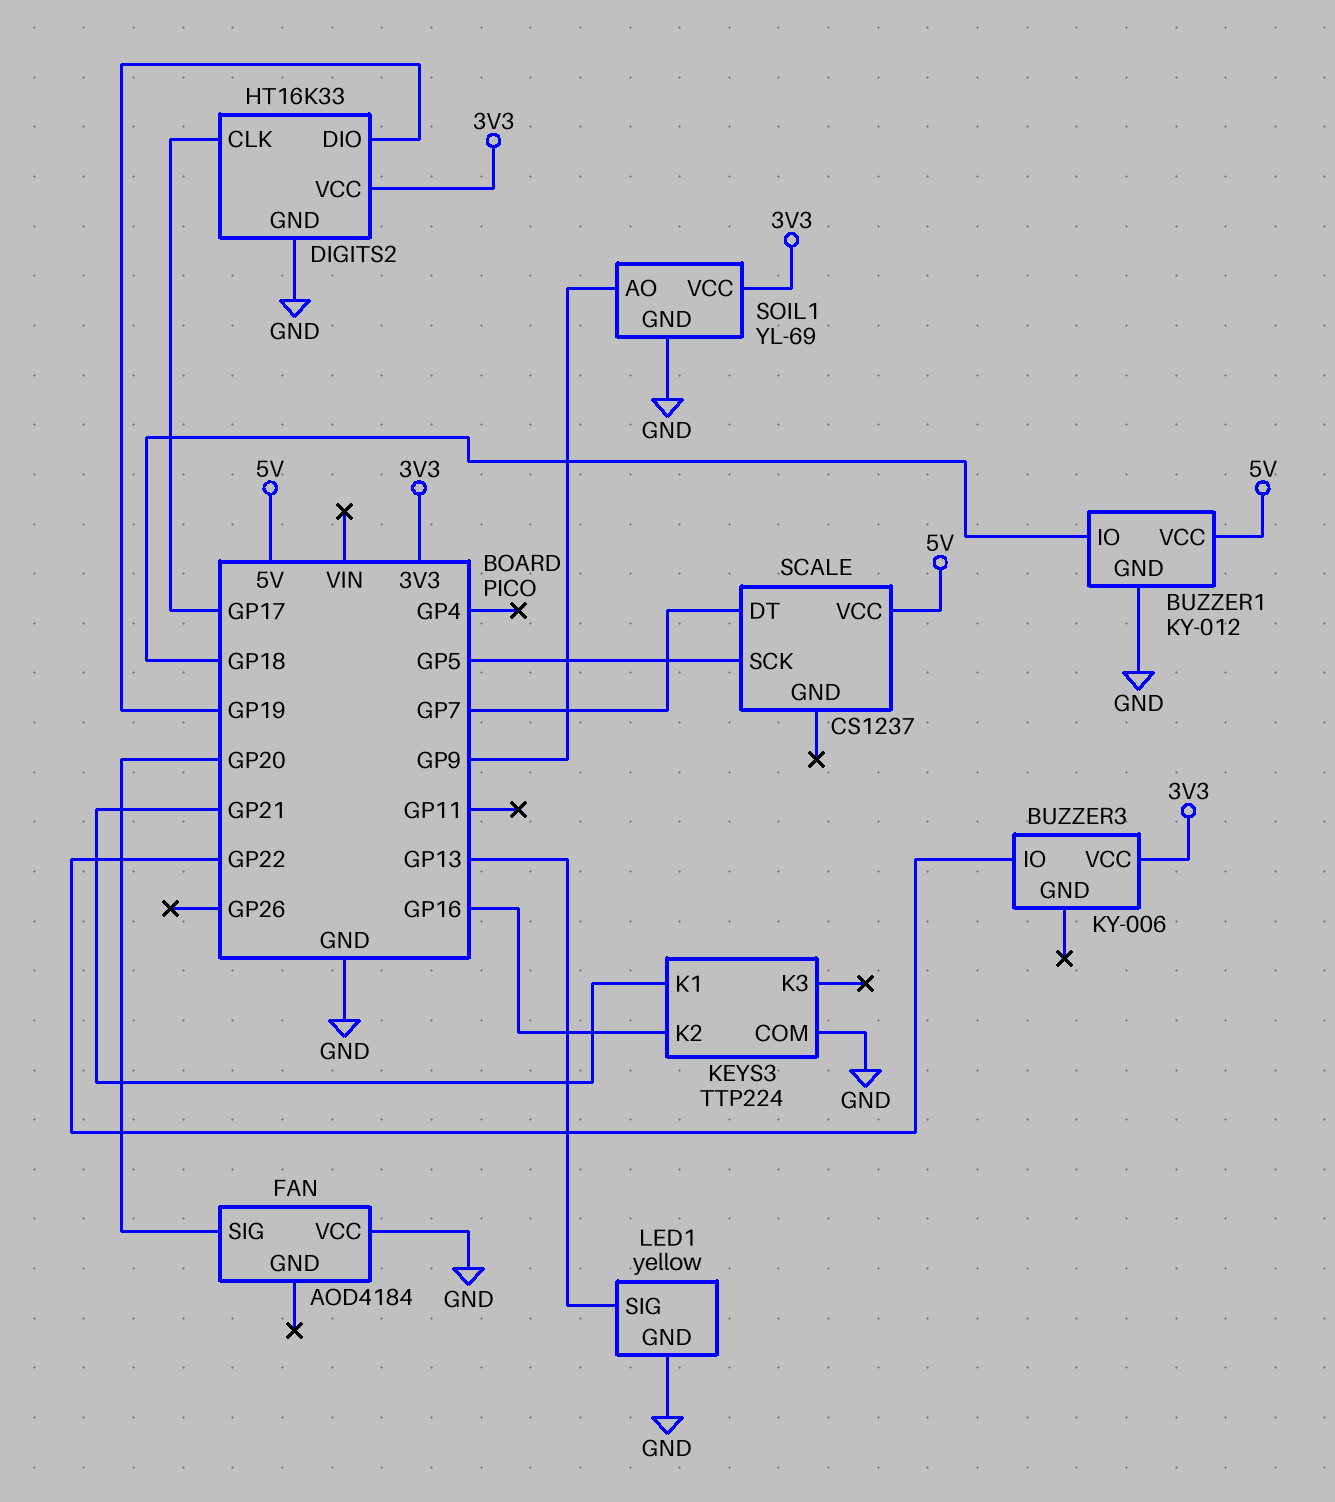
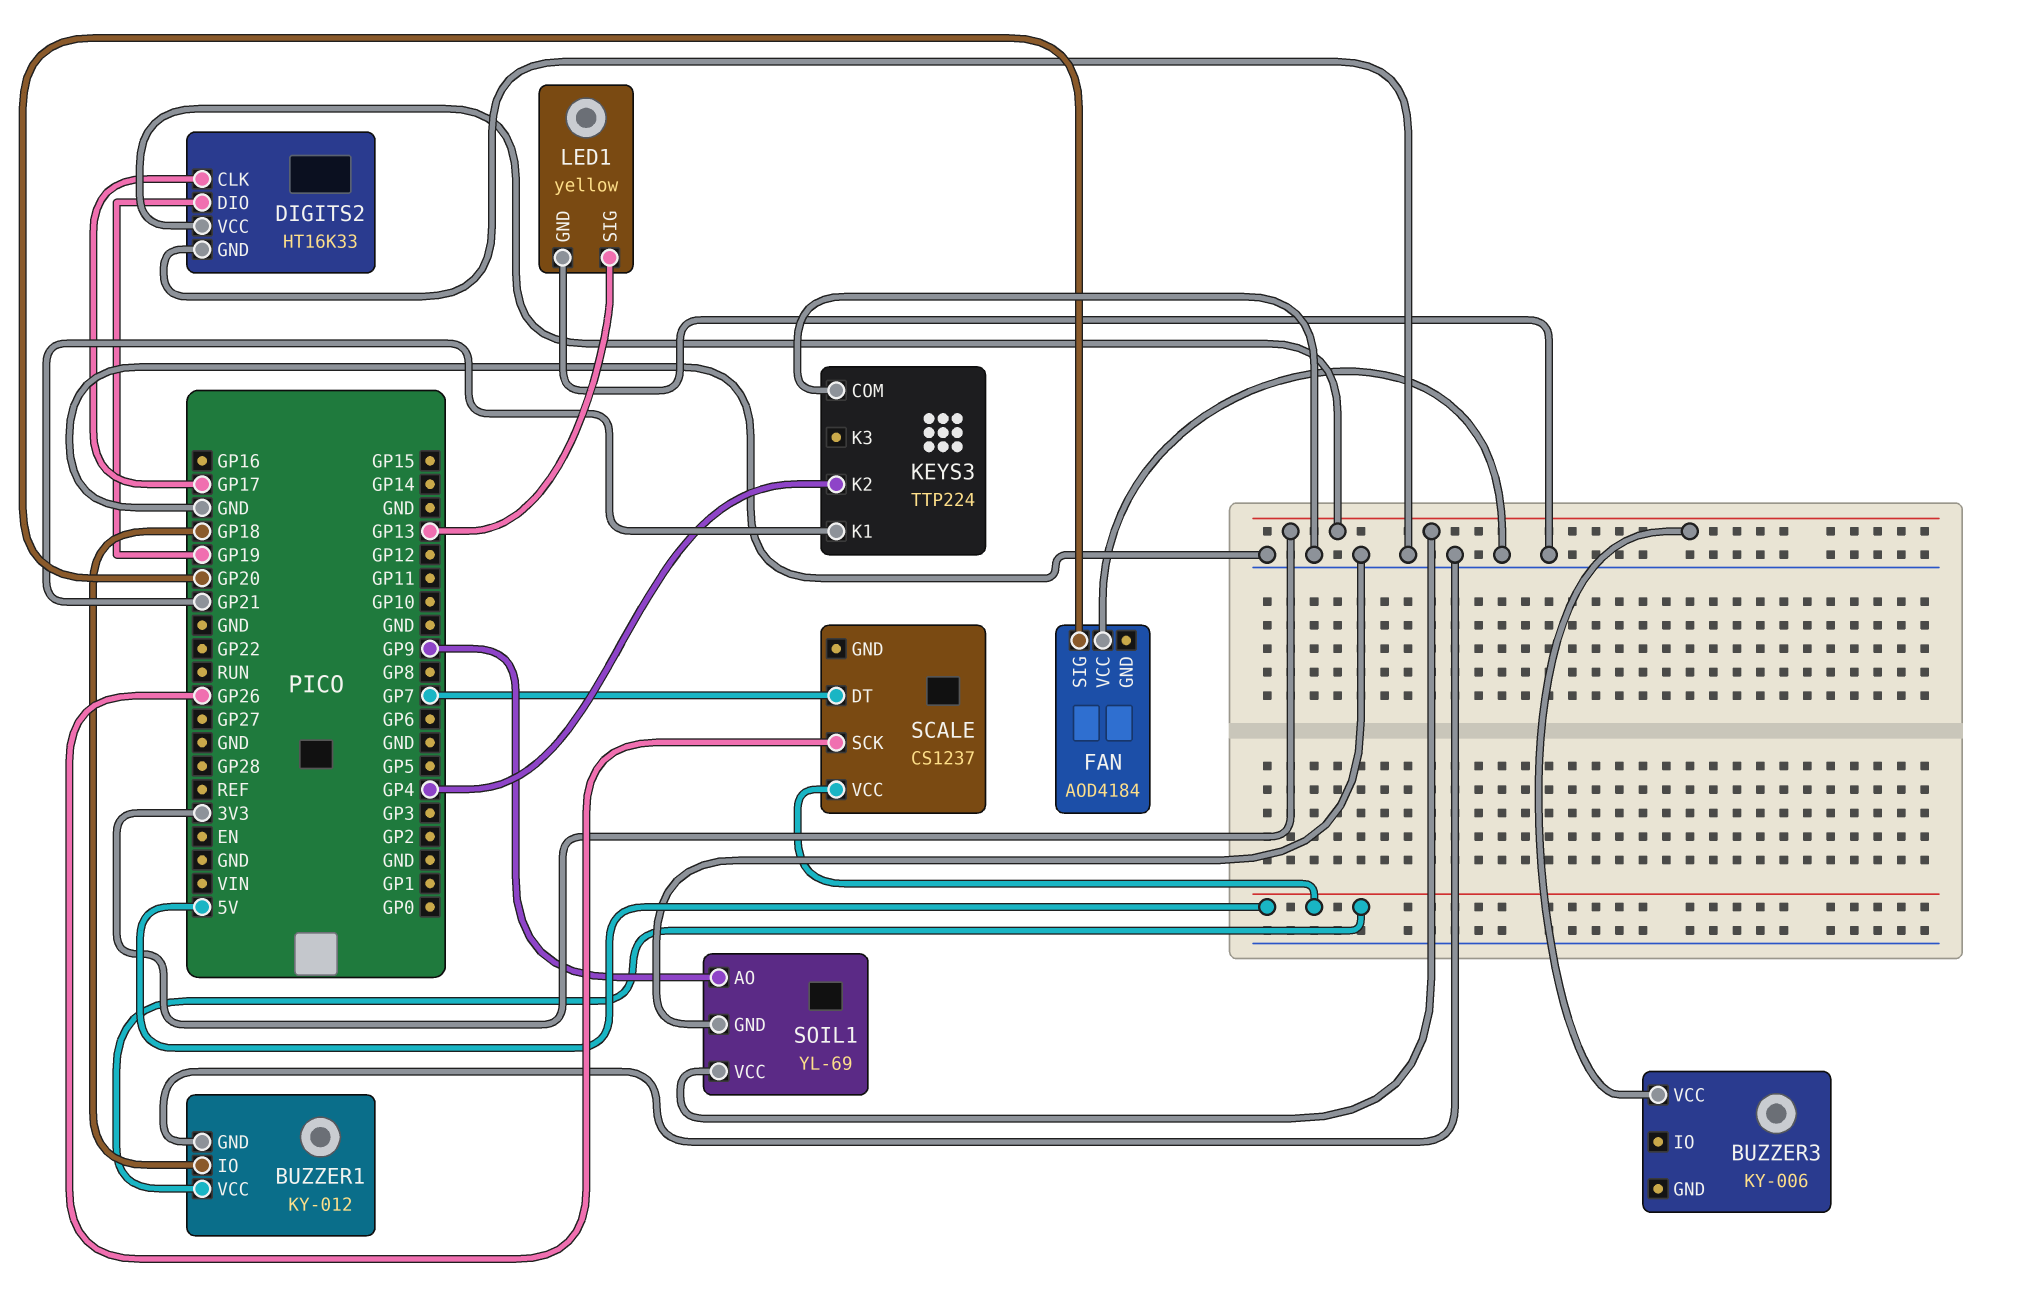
BUZZER3 pin IO: GP22 -> none
KEYS3 pin K2: GP16 -> GP4
SCALE pin SCK: GP5 -> GP26

